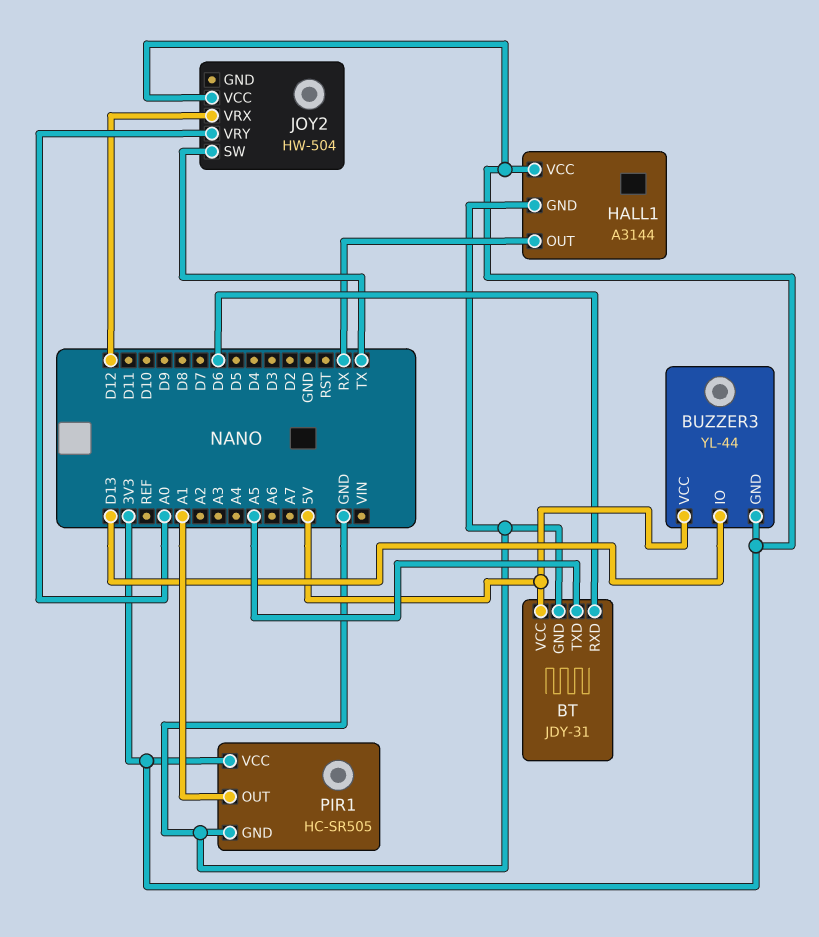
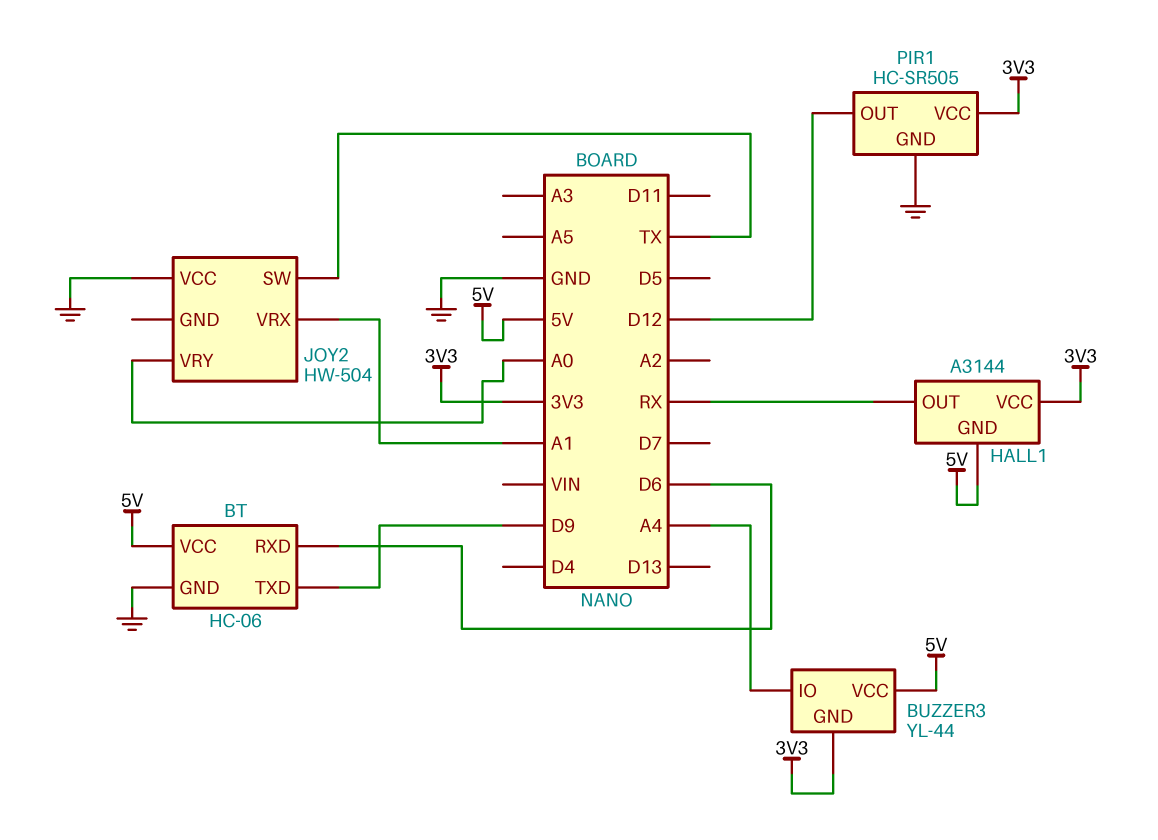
BT: JDY-31 -> HC-06
BT pin TXD: A5 -> D9
BUZZER3 pin IO: D13 -> A4
HALL1 pin GND: GND -> 5V
JOY2 pin VCC: 3V3 -> GND
JOY2 pin VRX: D12 -> A1
PIR1 pin OUT: A1 -> D12

